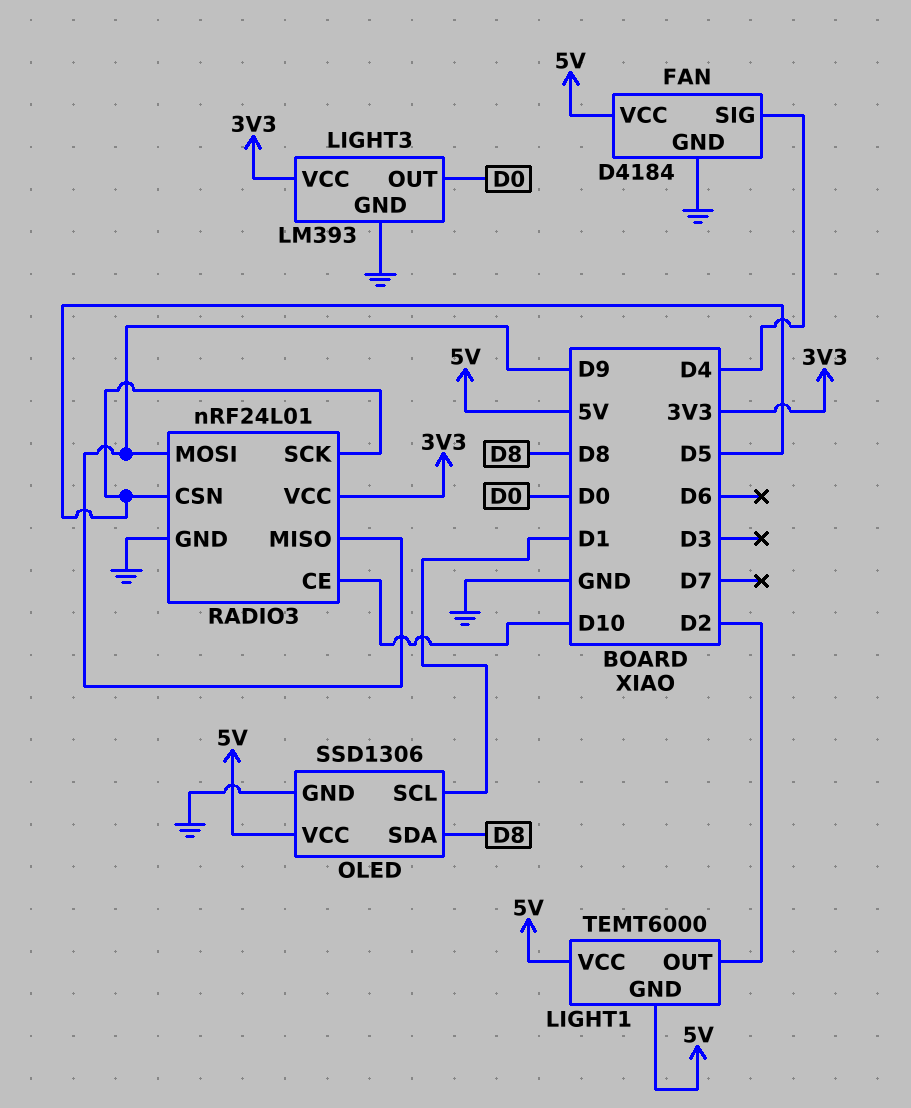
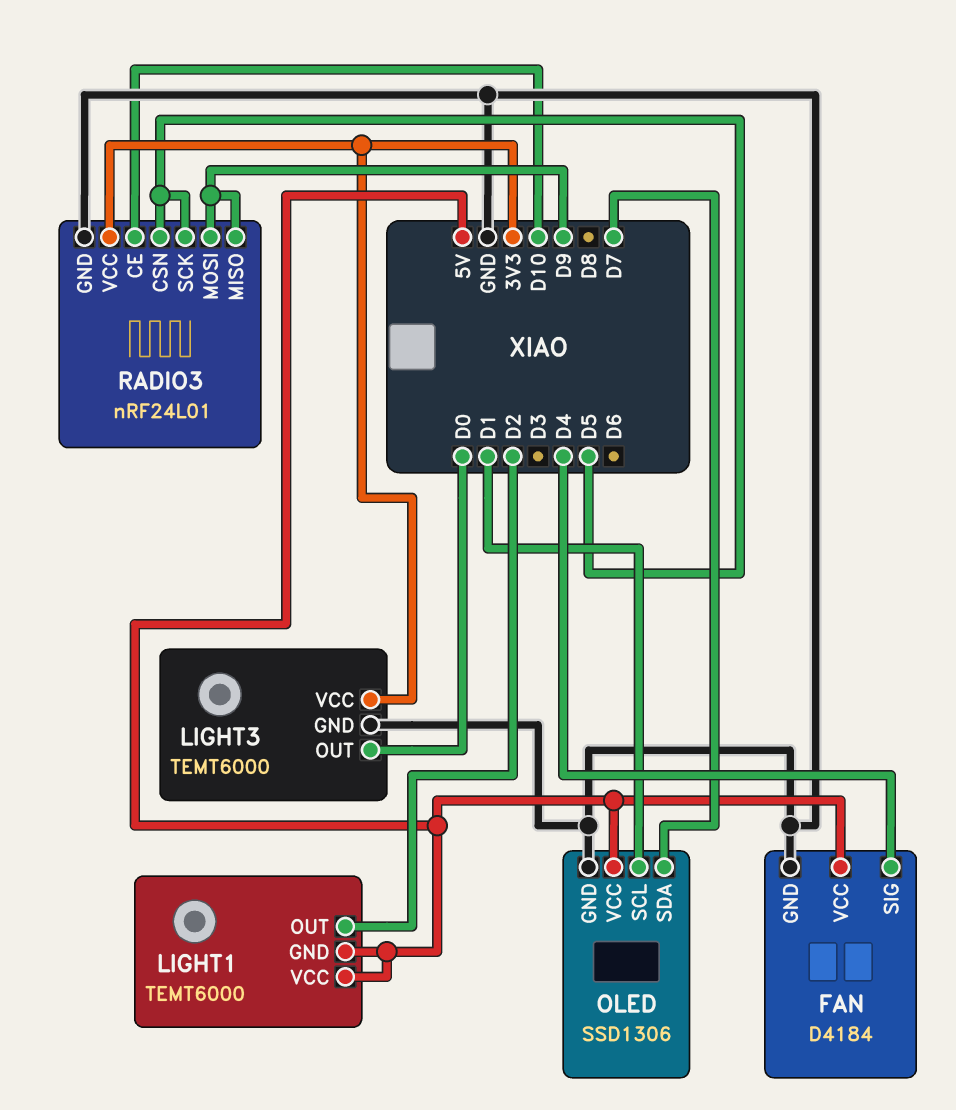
LIGHT3: LM393 -> TEMT6000
OLED pin SDA: D8 -> D7

